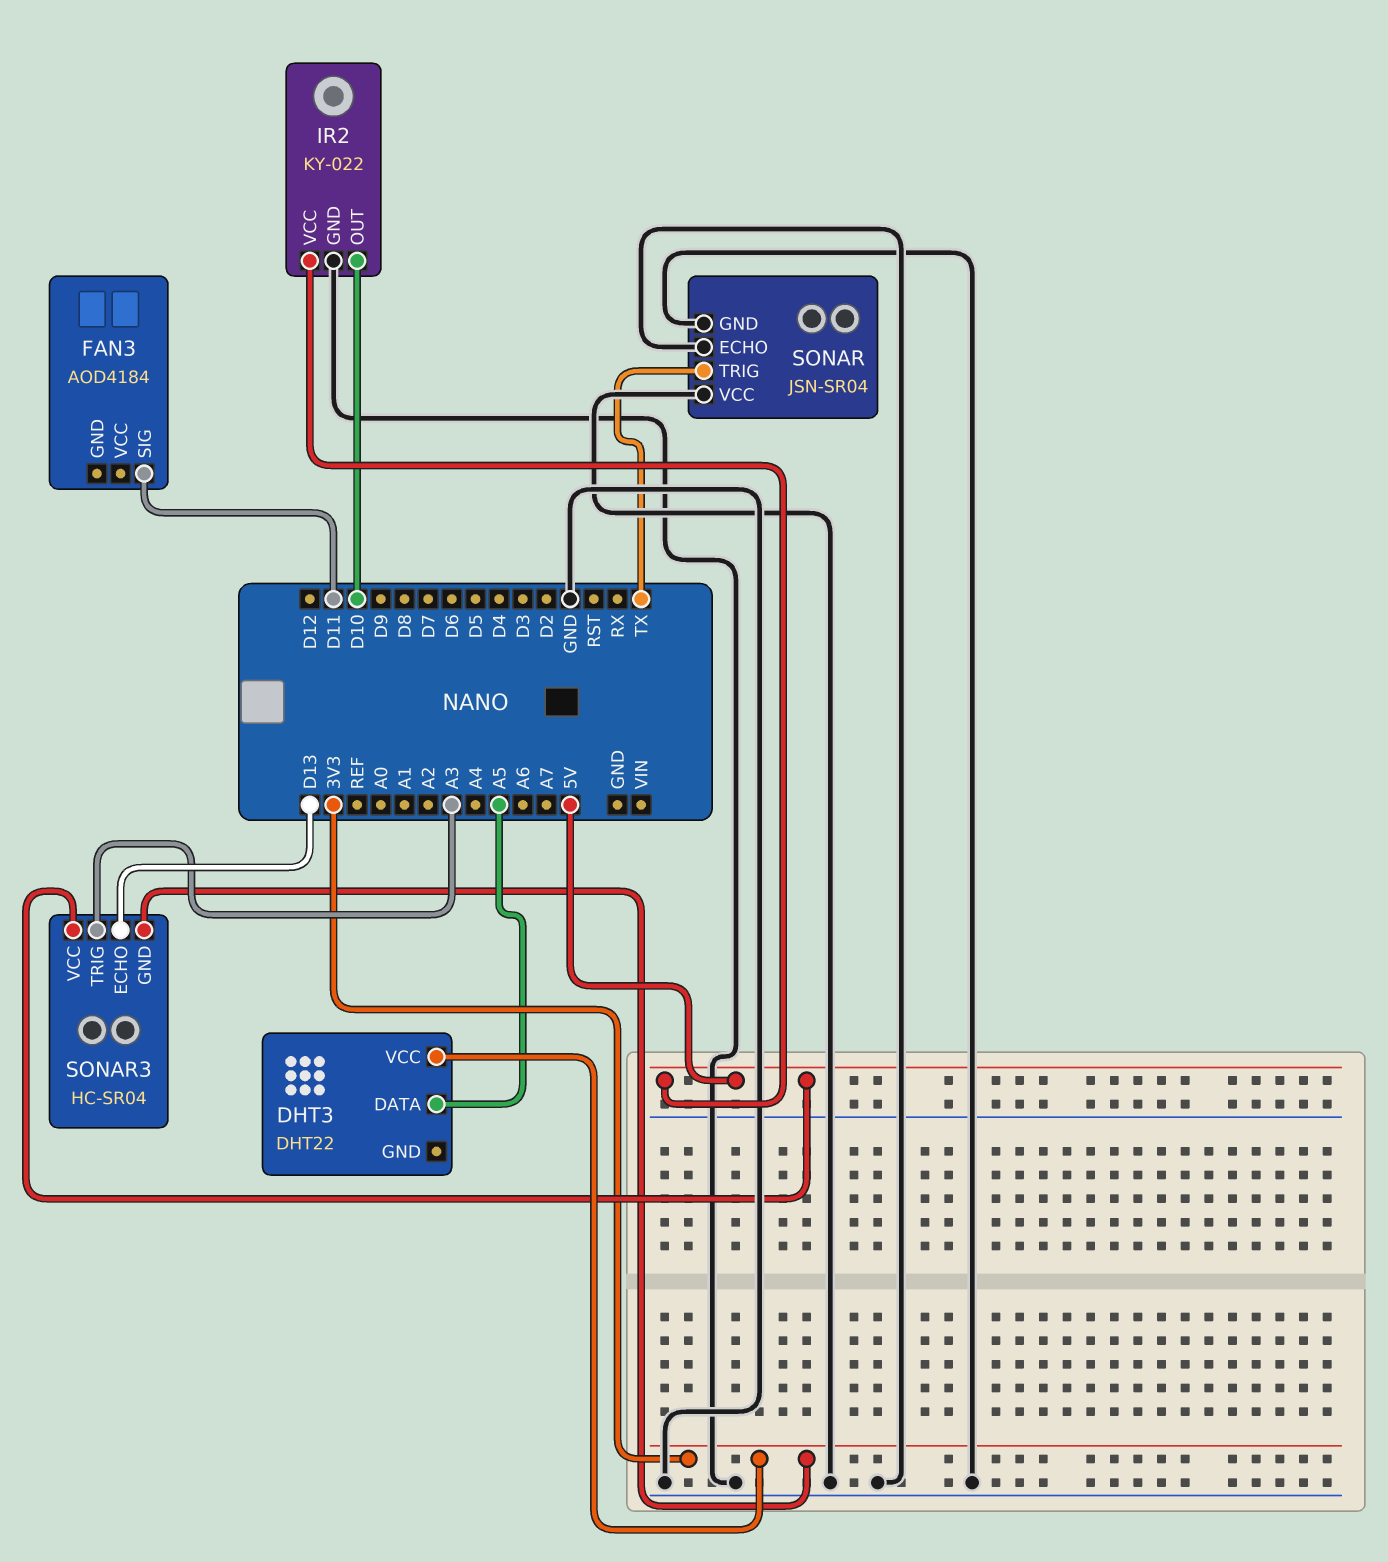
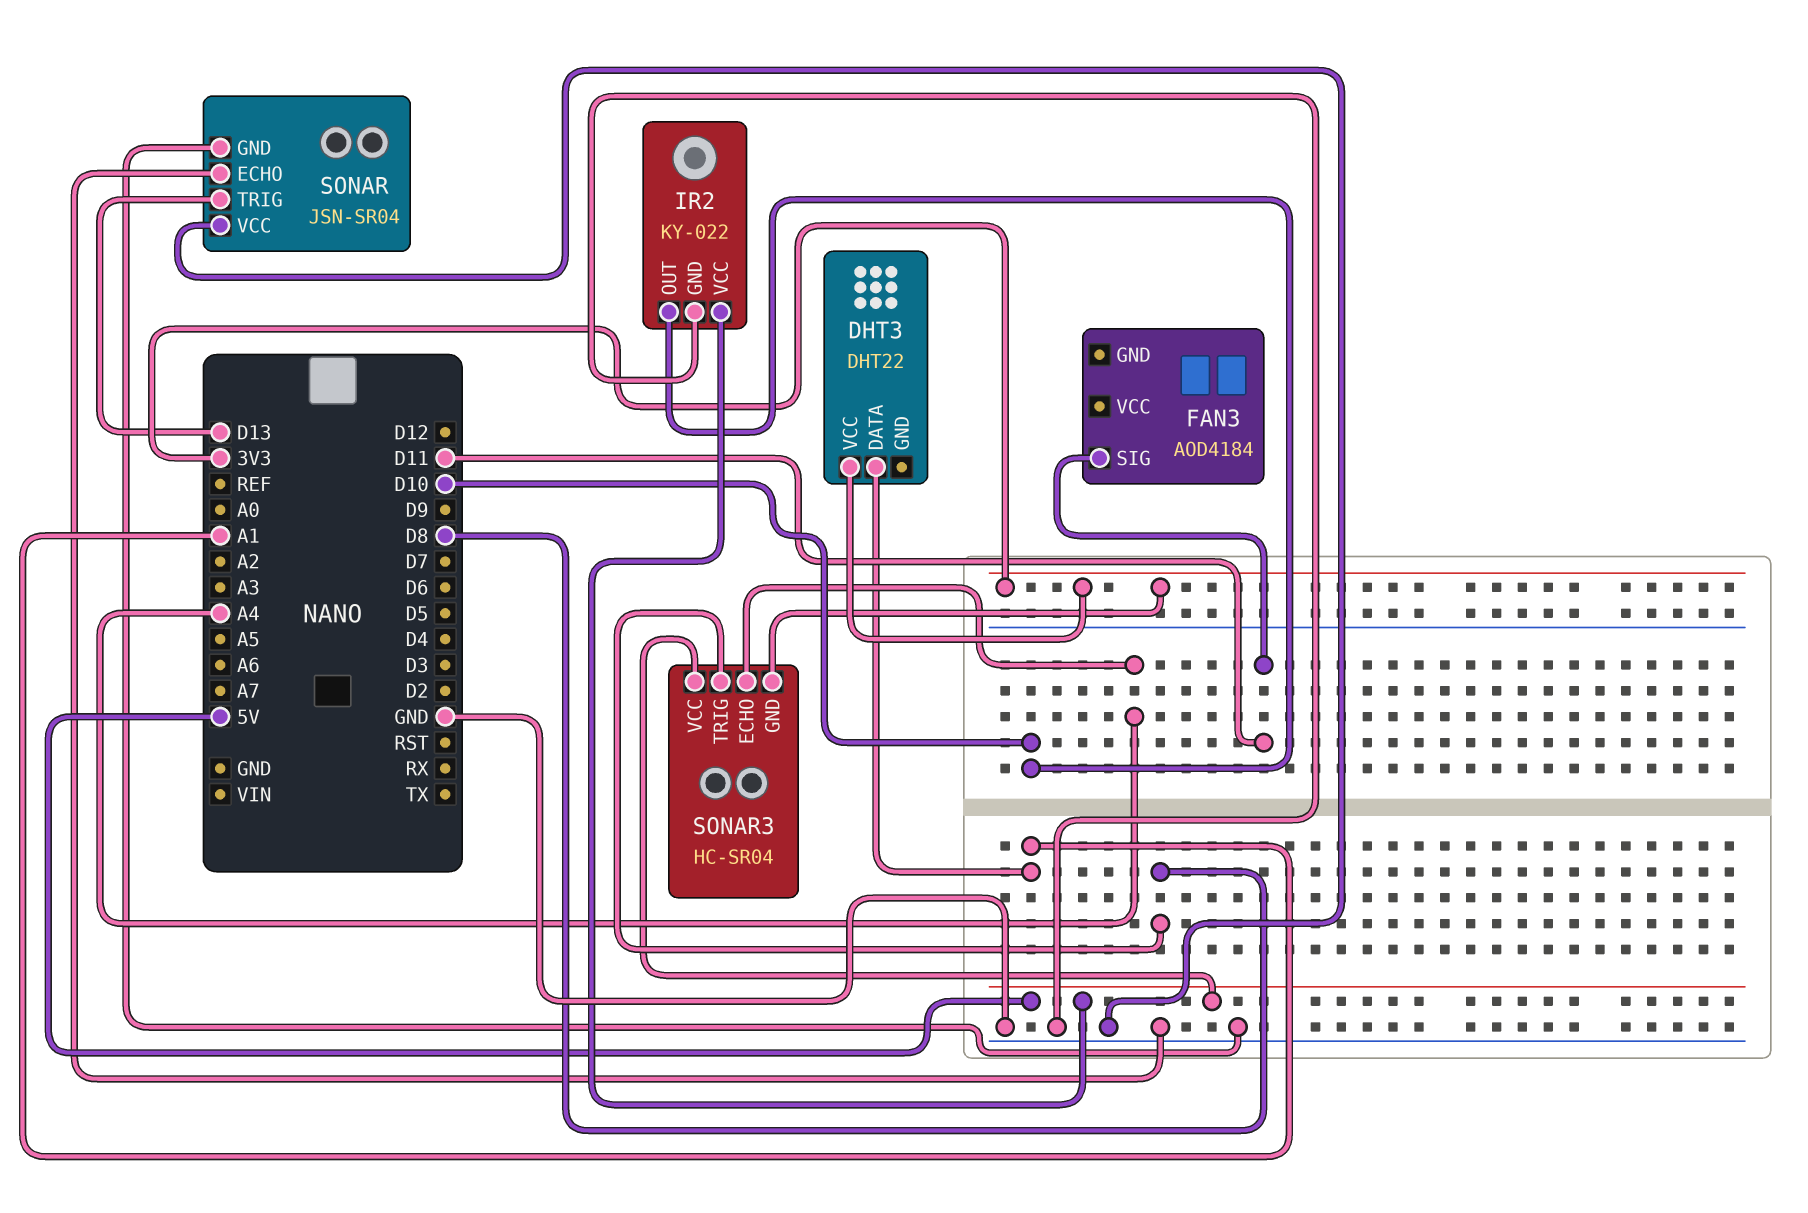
DHT3 pin DATA: A5 -> A1
SONAR pin TRIG: TX -> D13
SONAR3 pin ECHO: D13 -> A4
SONAR3 pin TRIG: A3 -> D8

